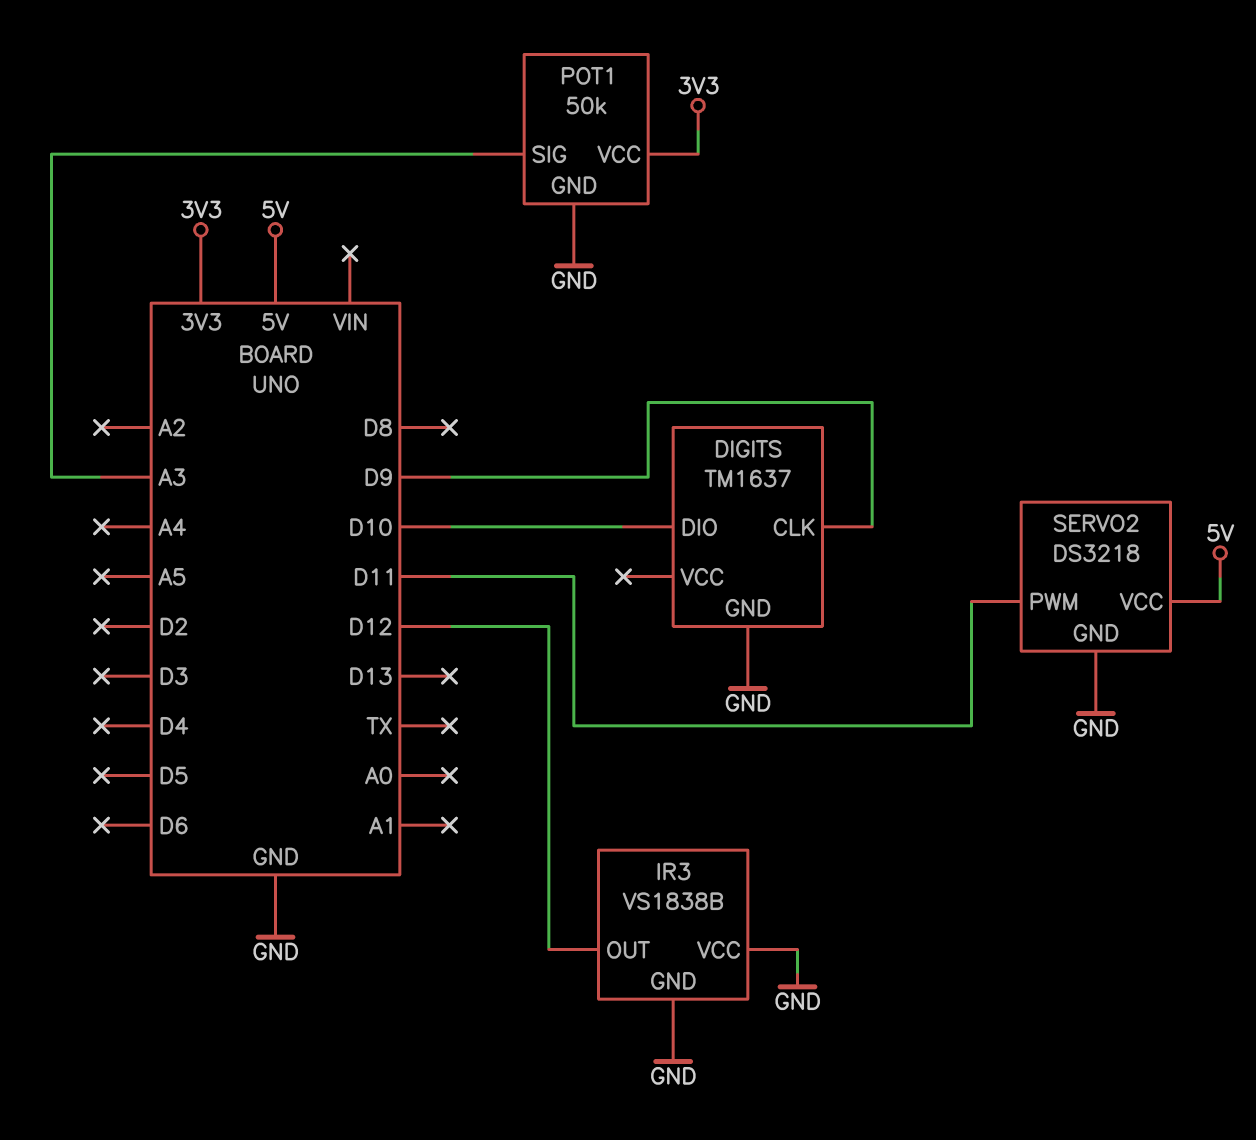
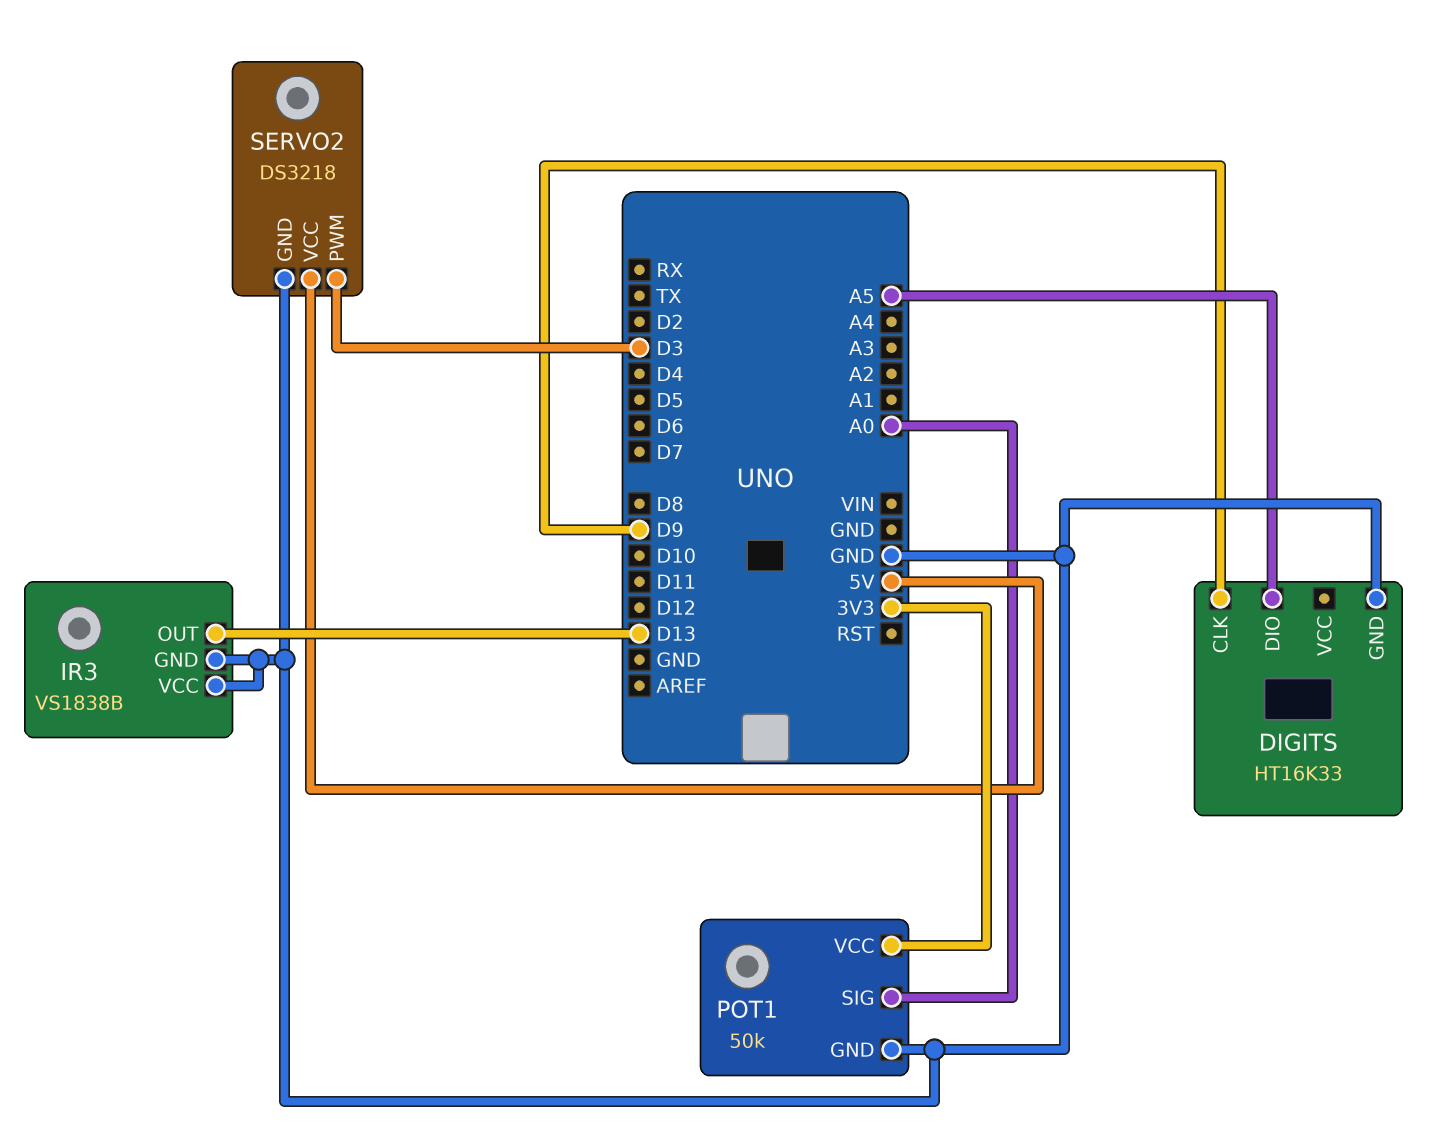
DIGITS: TM1637 -> HT16K33
DIGITS pin DIO: D10 -> A5
IR3 pin OUT: D12 -> D13
POT1 pin SIG: A3 -> A0
SERVO2 pin PWM: D11 -> D3

